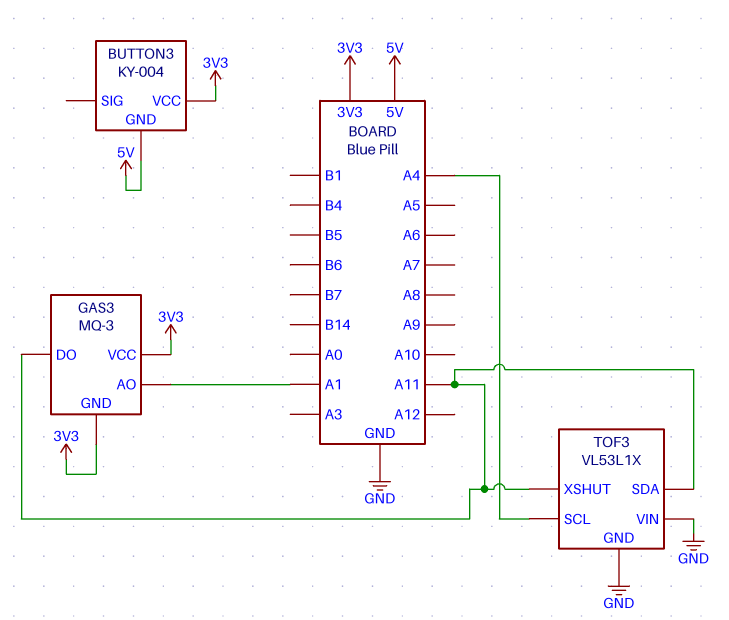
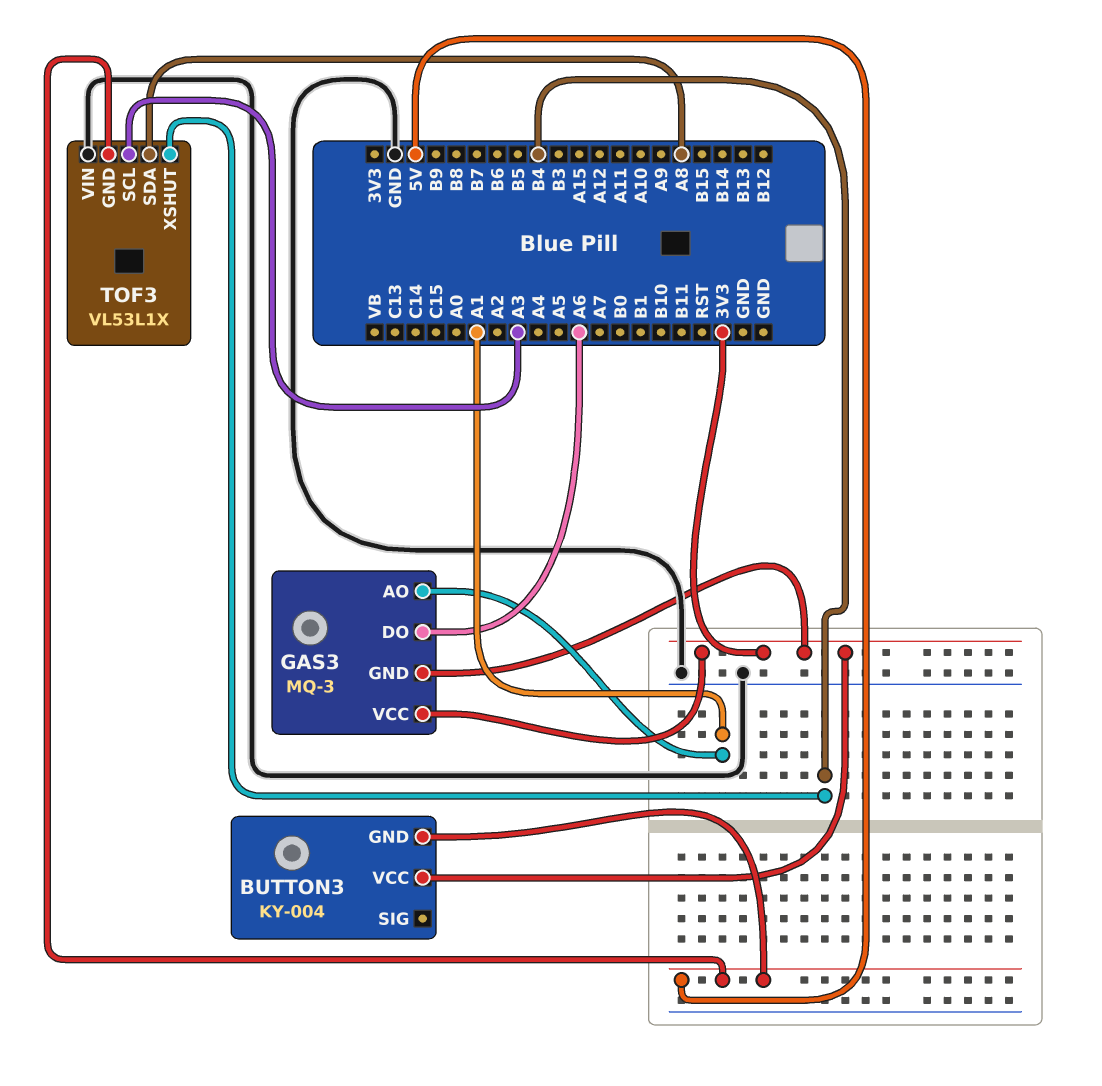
GAS3 pin DO: A11 -> A6
TOF3 pin GND: GND -> 5V
TOF3 pin SCL: A4 -> A3
TOF3 pin SDA: A11 -> A8
TOF3 pin XSHUT: A11 -> B4

